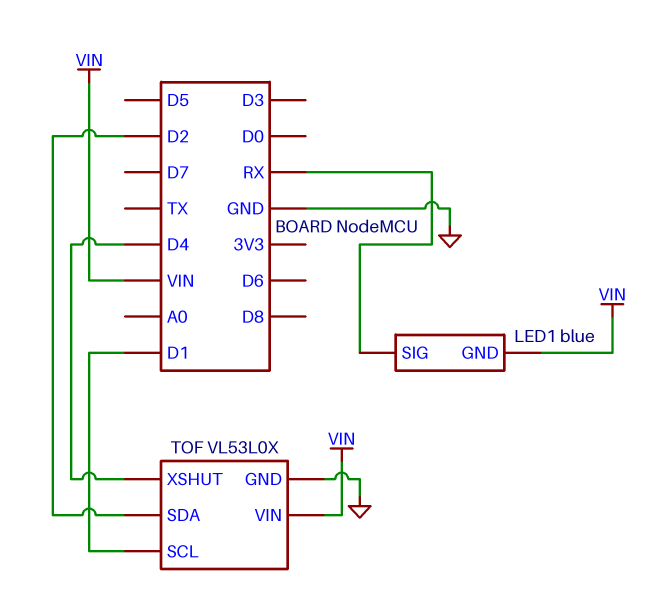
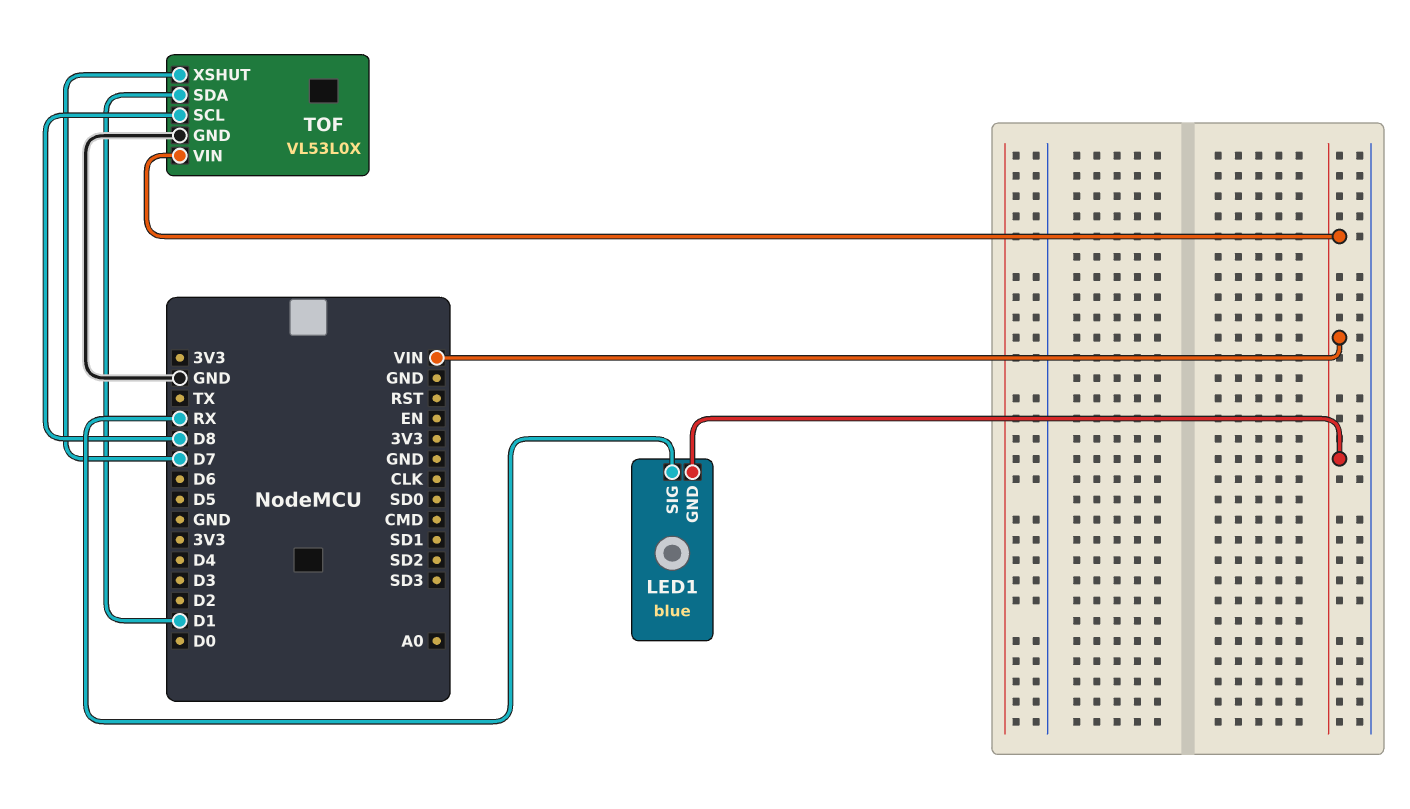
TOF pin SCL: D1 -> D8
TOF pin SDA: D2 -> D1
TOF pin XSHUT: D4 -> D7

